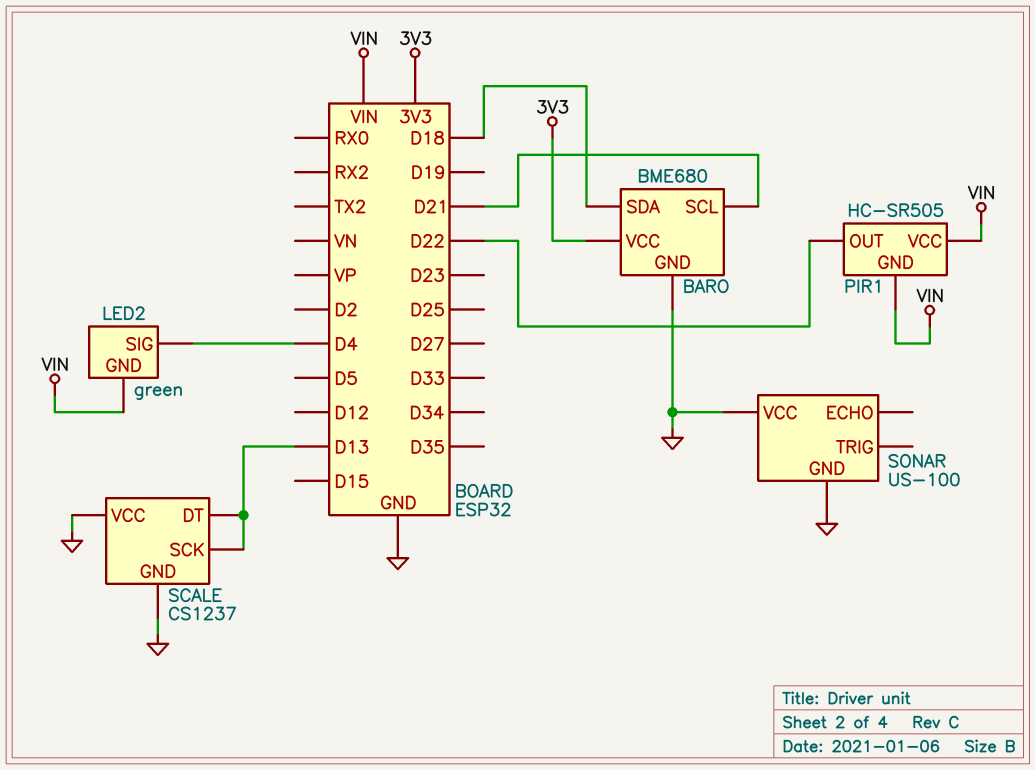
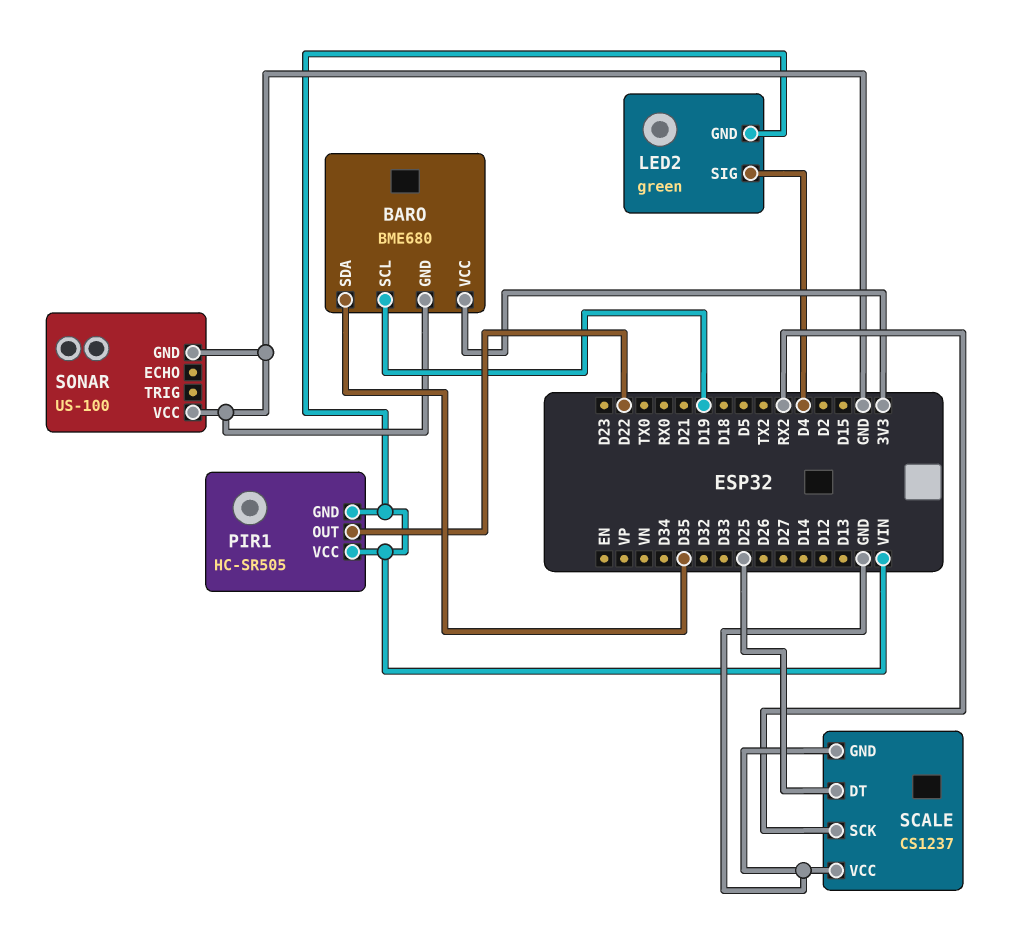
BARO pin SCL: D21 -> D19
BARO pin SDA: D18 -> D35
SCALE pin DT: D13 -> D25
SCALE pin SCK: D13 -> RX2

